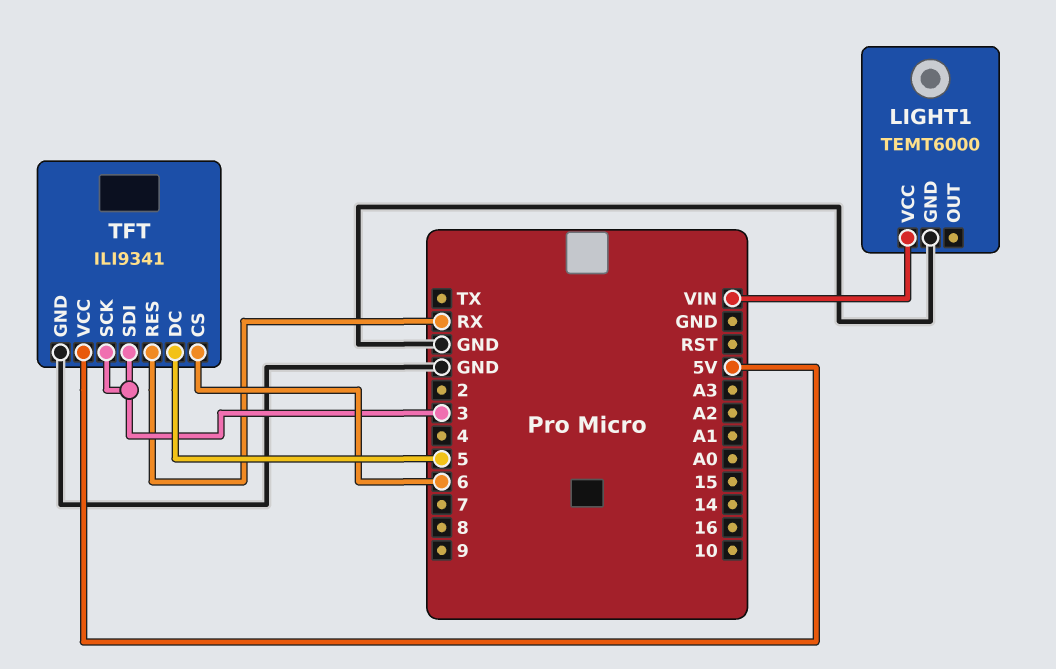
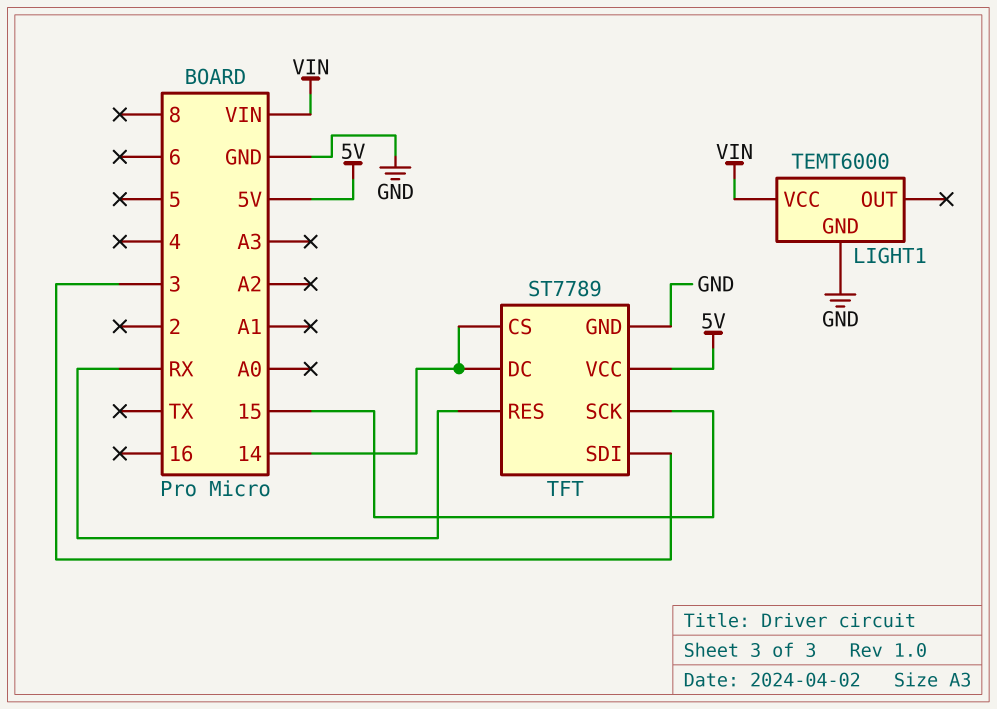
TFT: ILI9341 -> ST7789
TFT pin CS: 6 -> 14
TFT pin DC: 5 -> 14
TFT pin SCK: 3 -> 15

